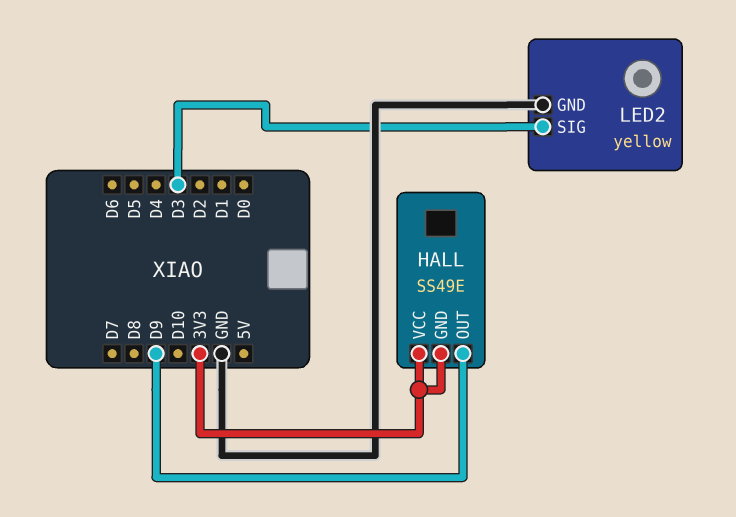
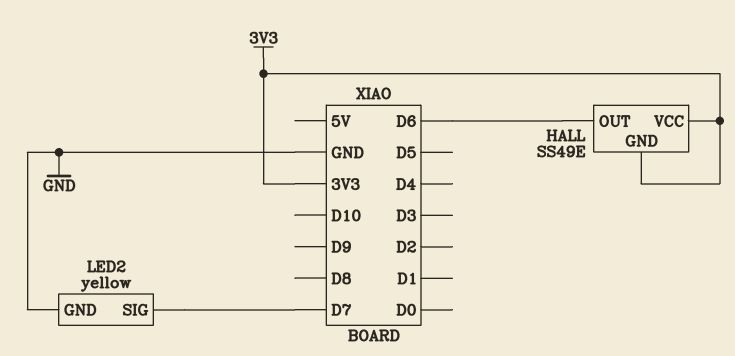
HALL pin OUT: D9 -> D6
LED2 pin SIG: D3 -> D7

